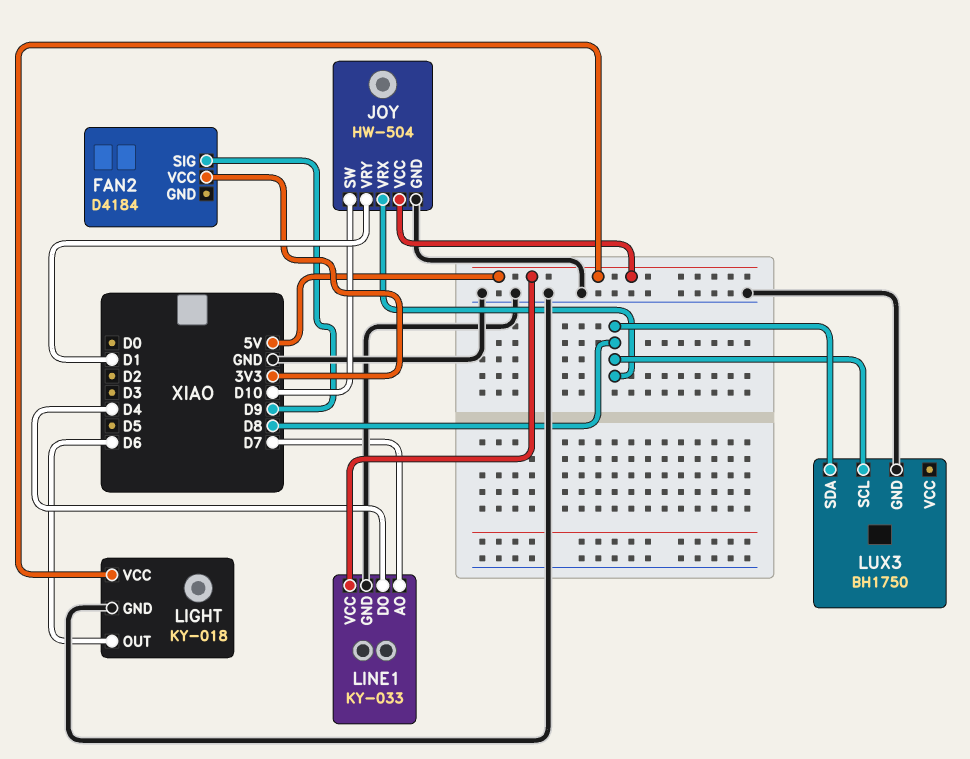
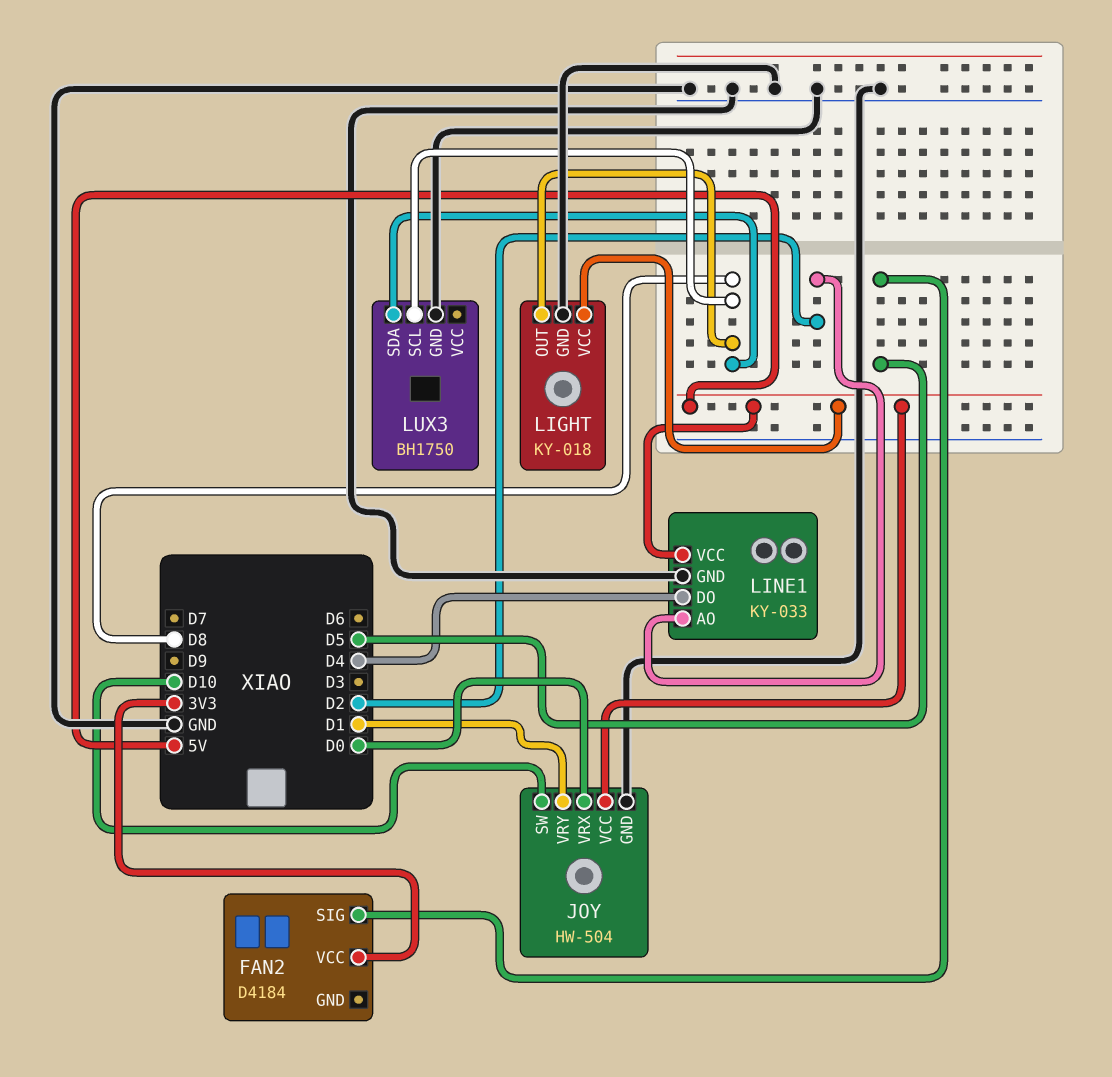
FAN2 pin SIG: D9 -> D5
JOY pin VRX: D8 -> D0
LIGHT pin OUT: D6 -> D8
LINE1 pin AO: D7 -> D2

